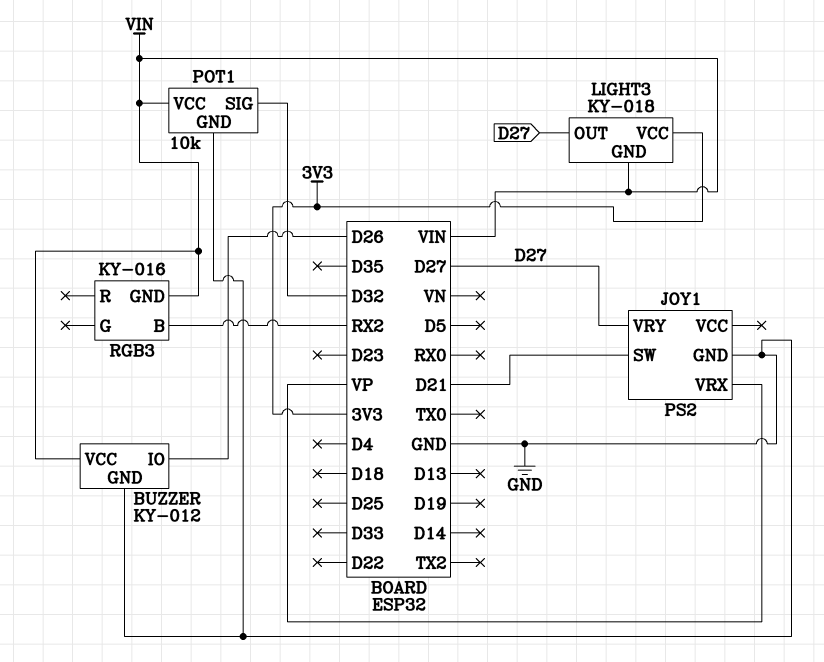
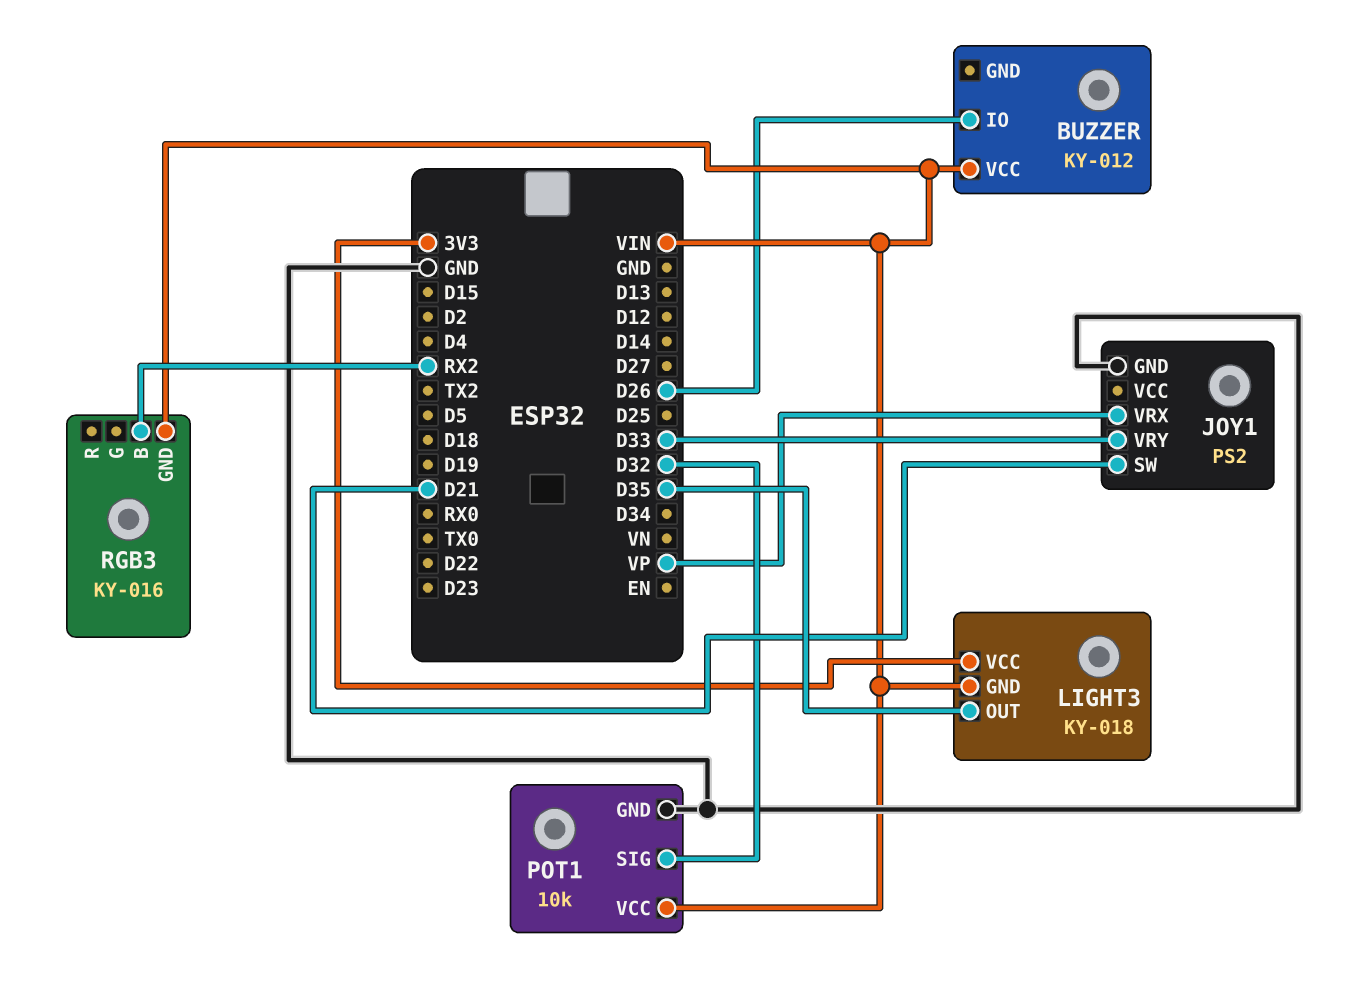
BUZZER pin GND: GND -> none
JOY1 pin VRY: D27 -> D33
LIGHT3 pin OUT: D27 -> D35

